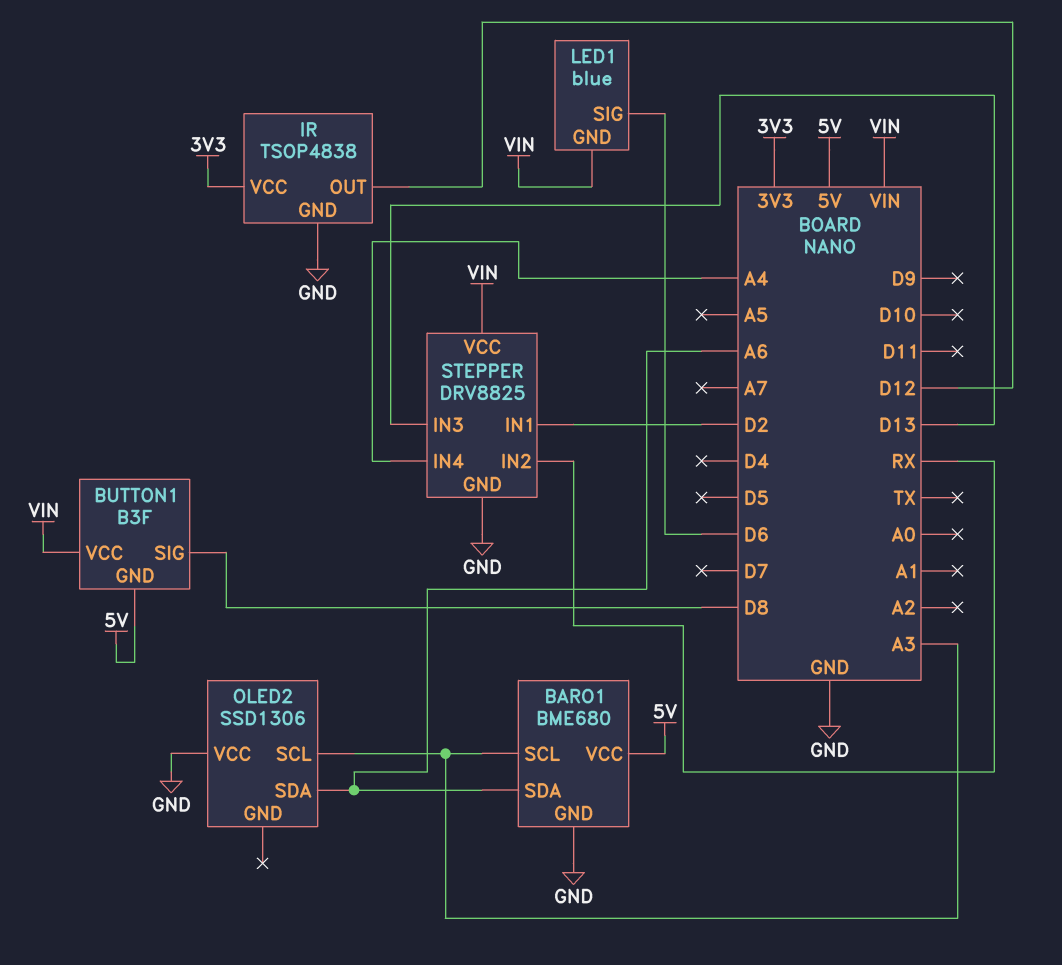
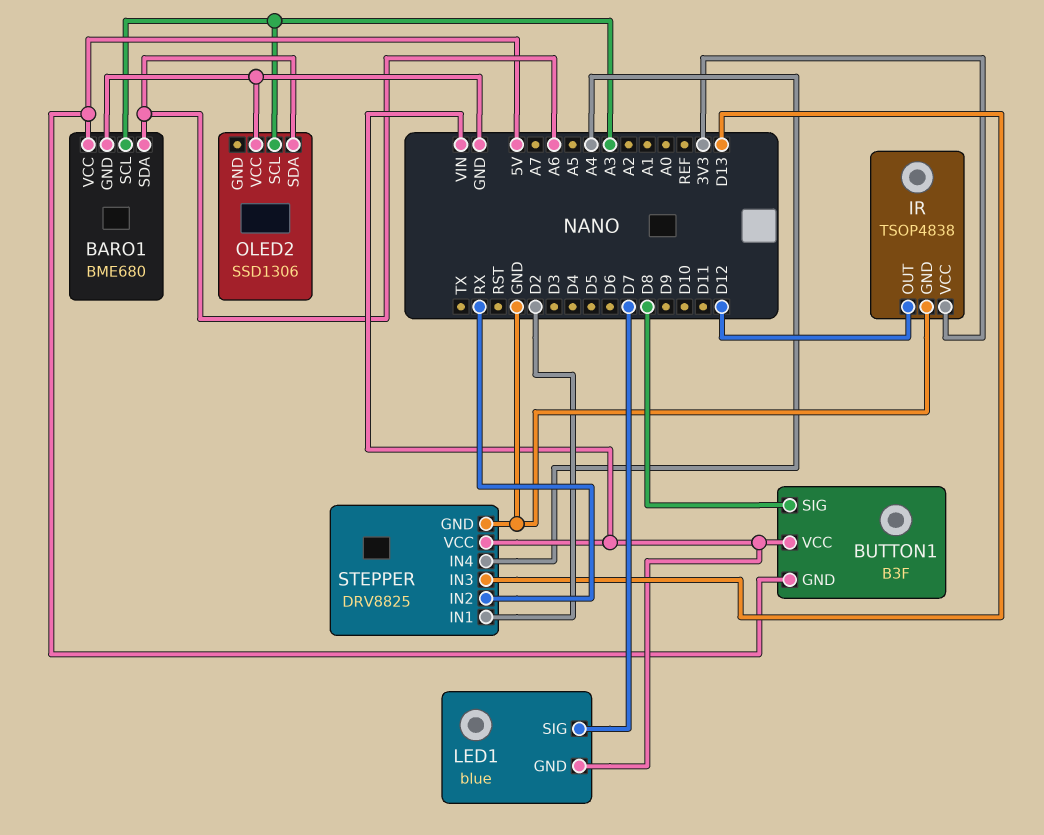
LED1 pin SIG: D6 -> D7

